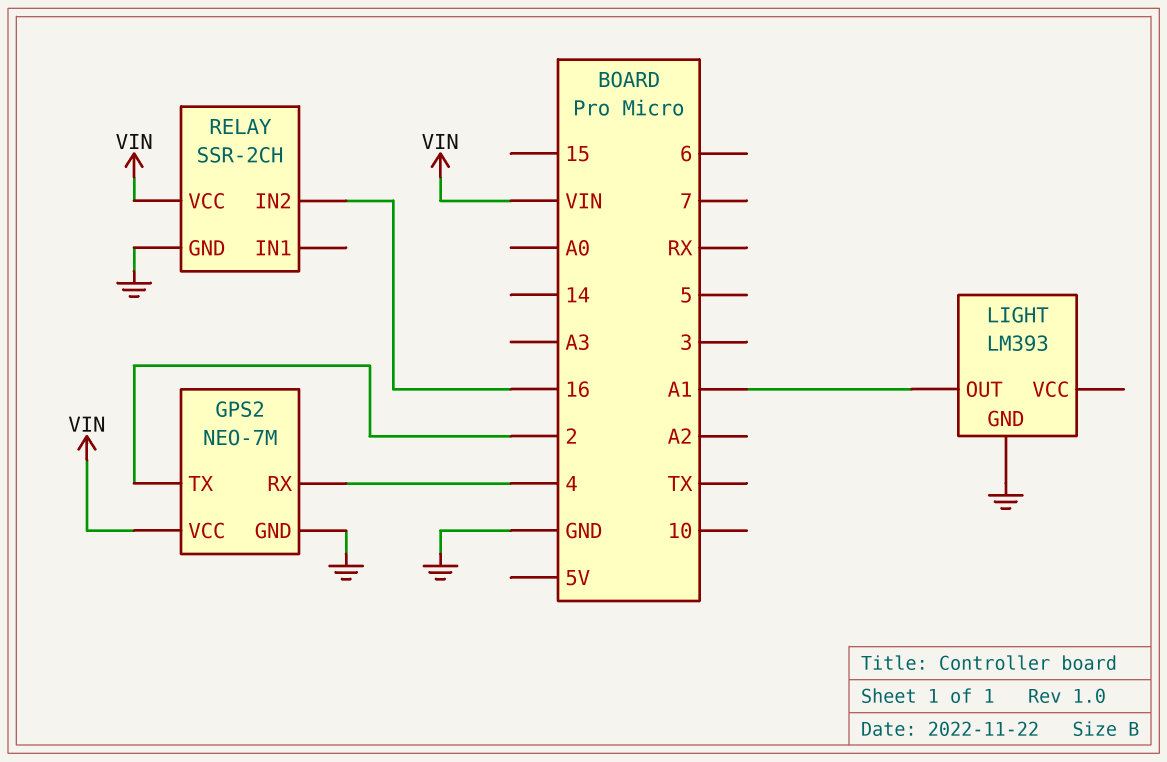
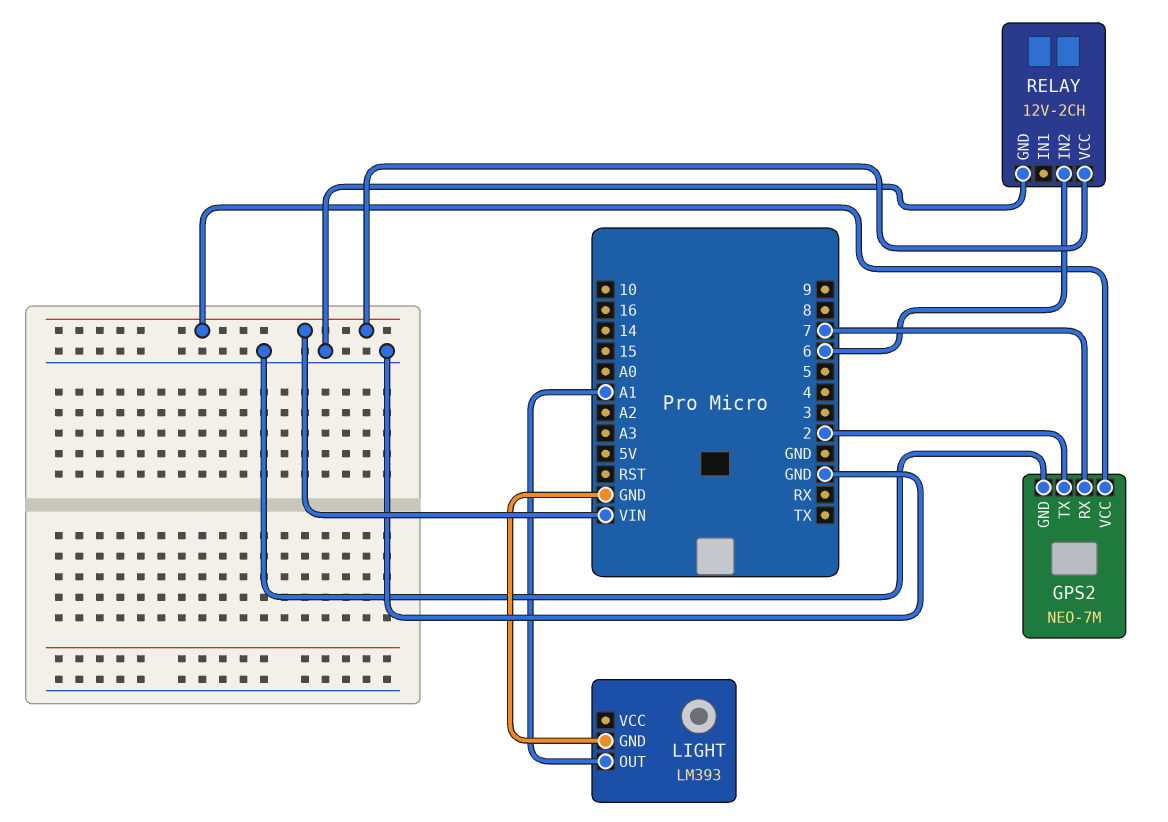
GPS2 pin RX: 4 -> 7
RELAY: SSR-2CH -> 12V-2CH
RELAY pin IN2: 16 -> 6

